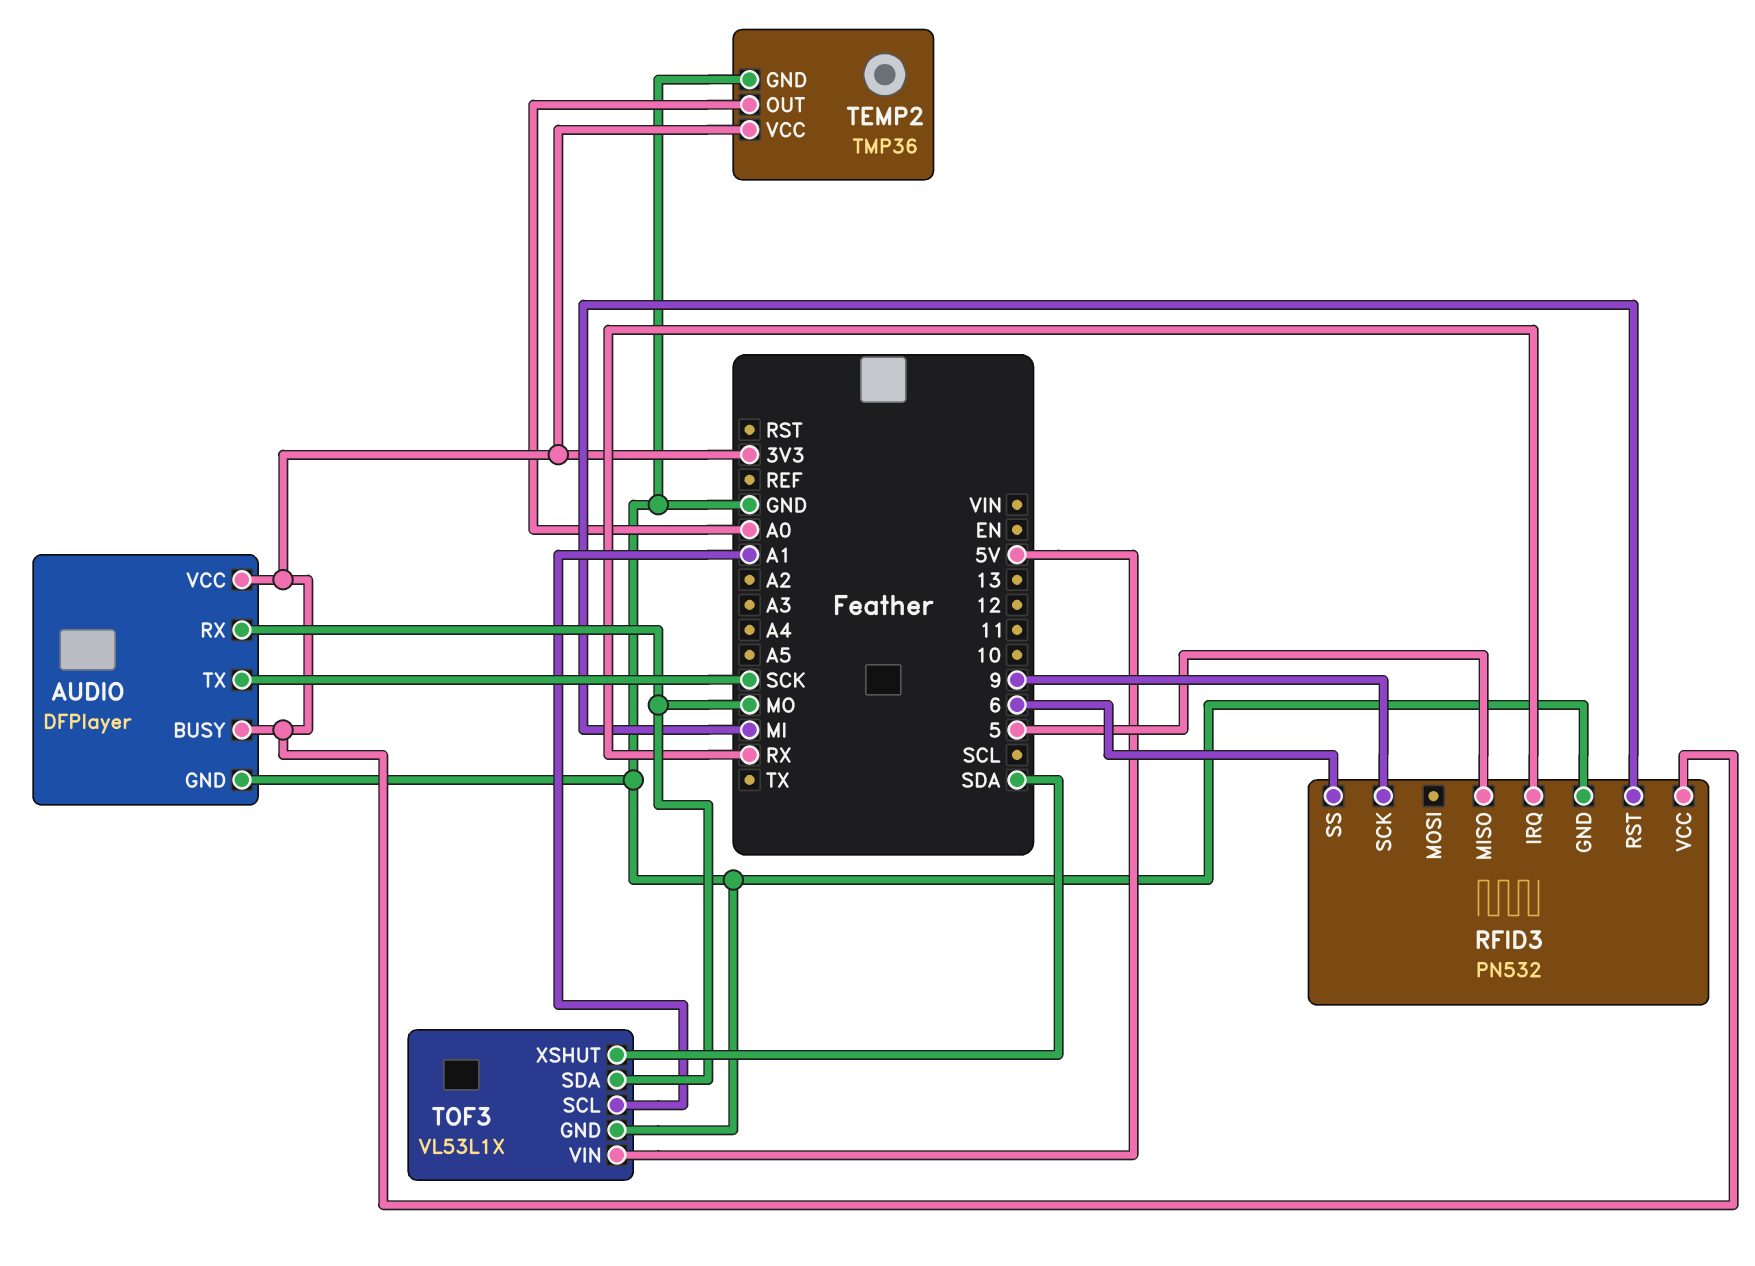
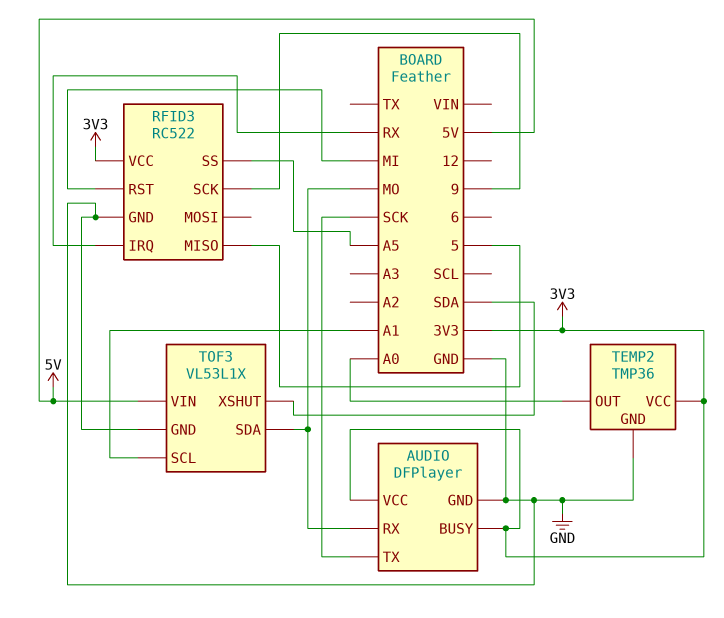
RFID3: PN532 -> RC522
RFID3 pin SS: 6 -> A5

